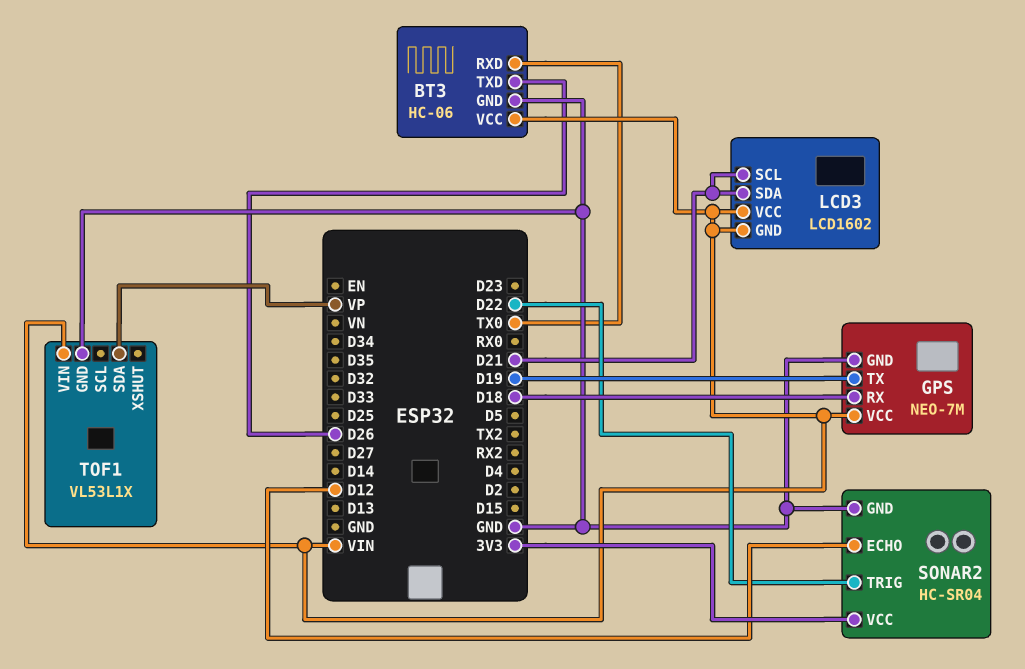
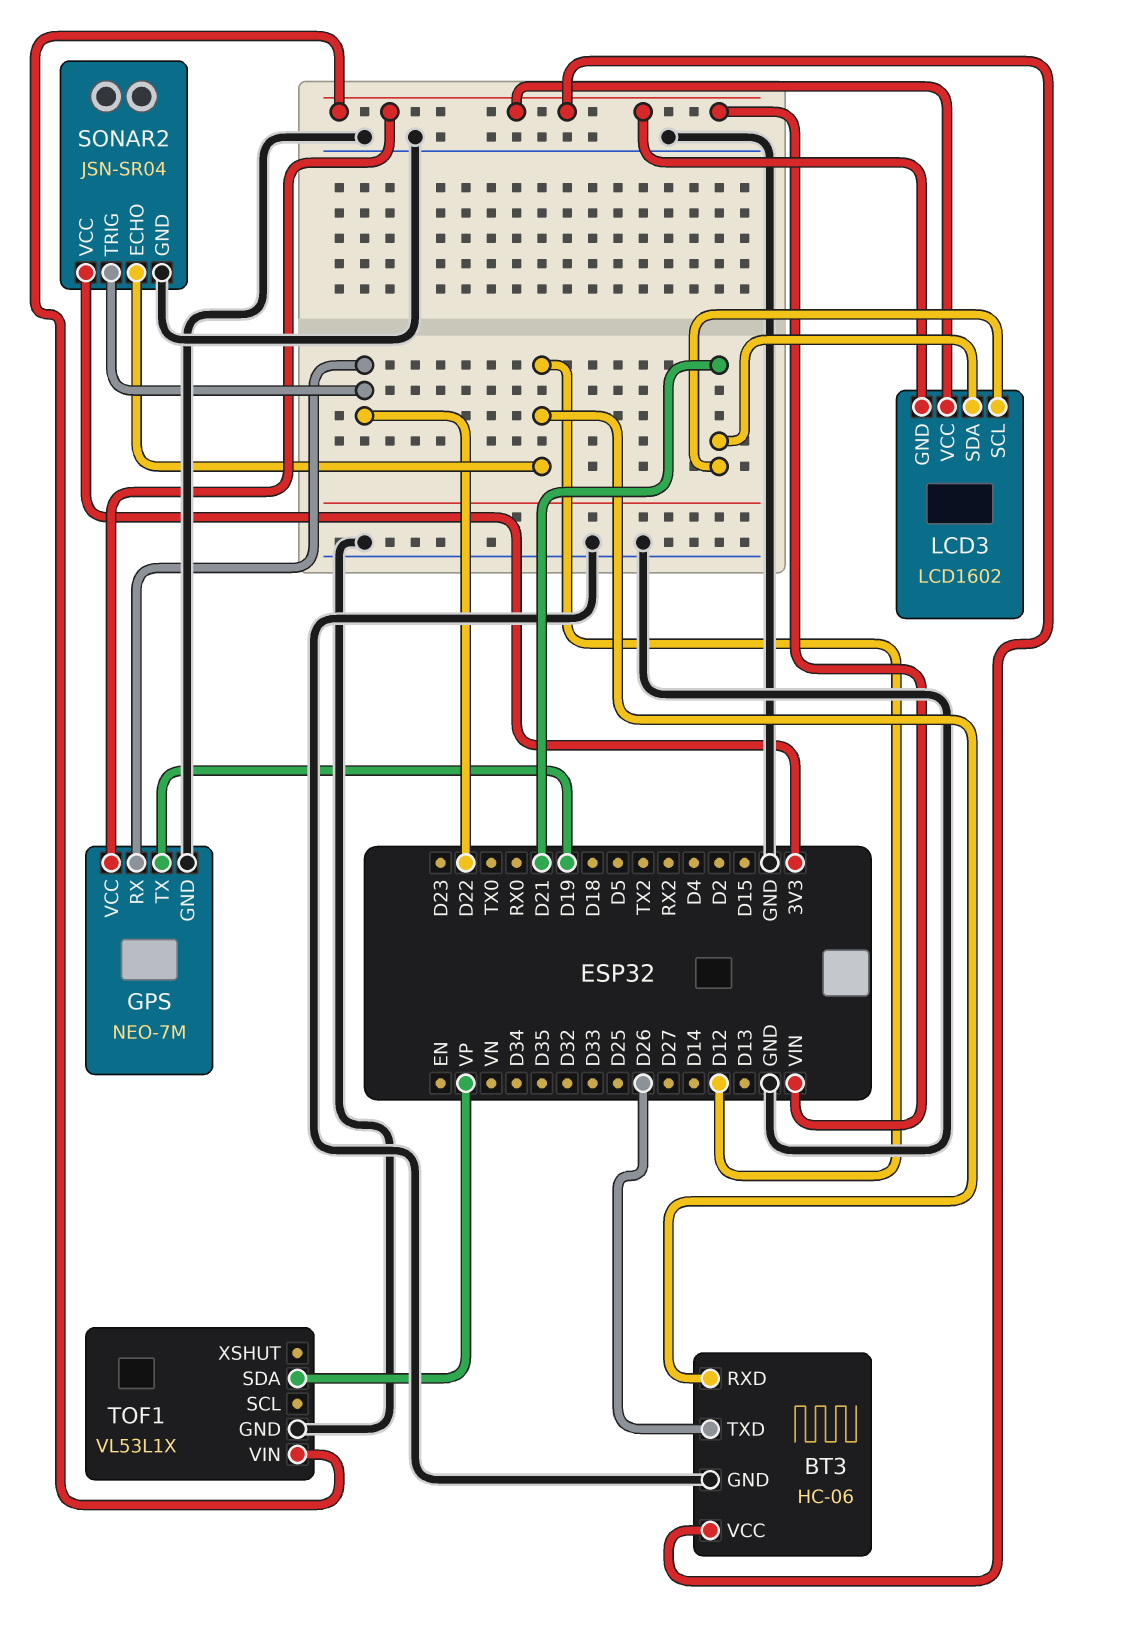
BT3 pin RXD: TX0 -> D12
GPS pin RX: D18 -> D22
SONAR2: HC-SR04 -> JSN-SR04

